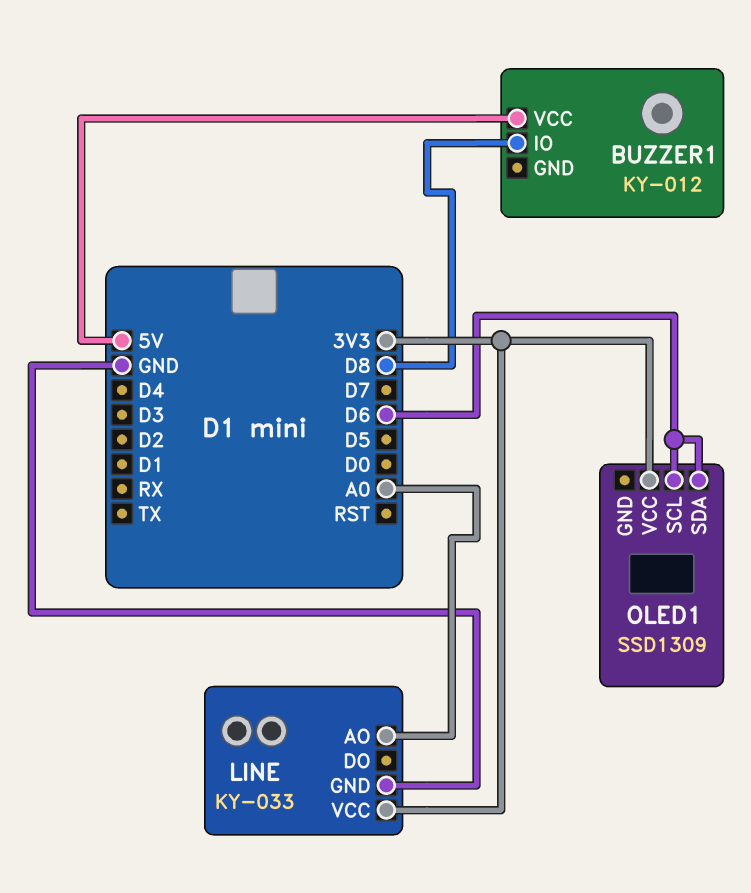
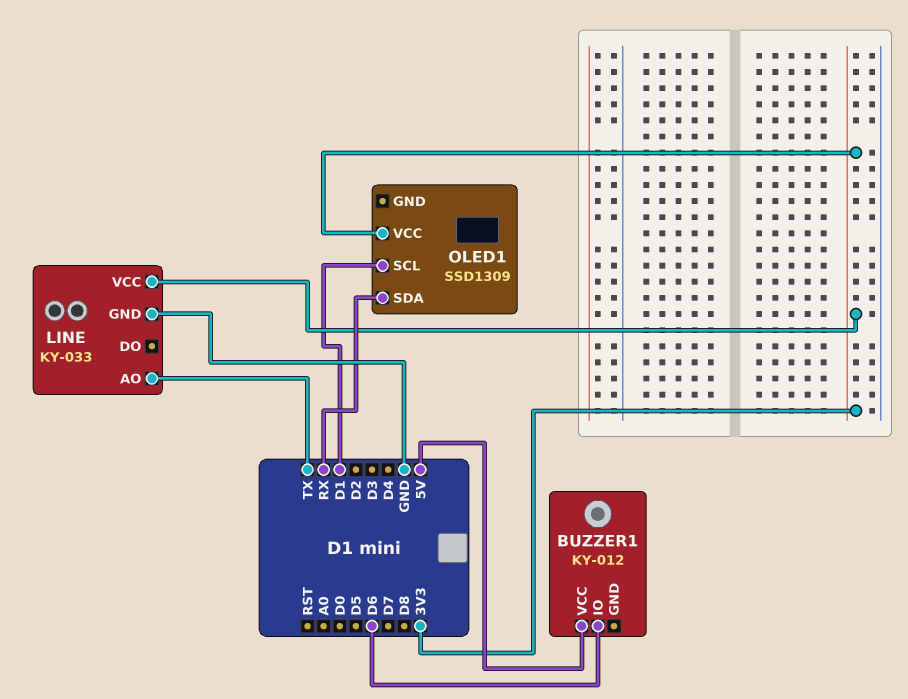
BUZZER1 pin IO: D8 -> D6
LINE pin AO: A0 -> TX
OLED1 pin SCL: D6 -> D1
OLED1 pin SDA: D6 -> RX

